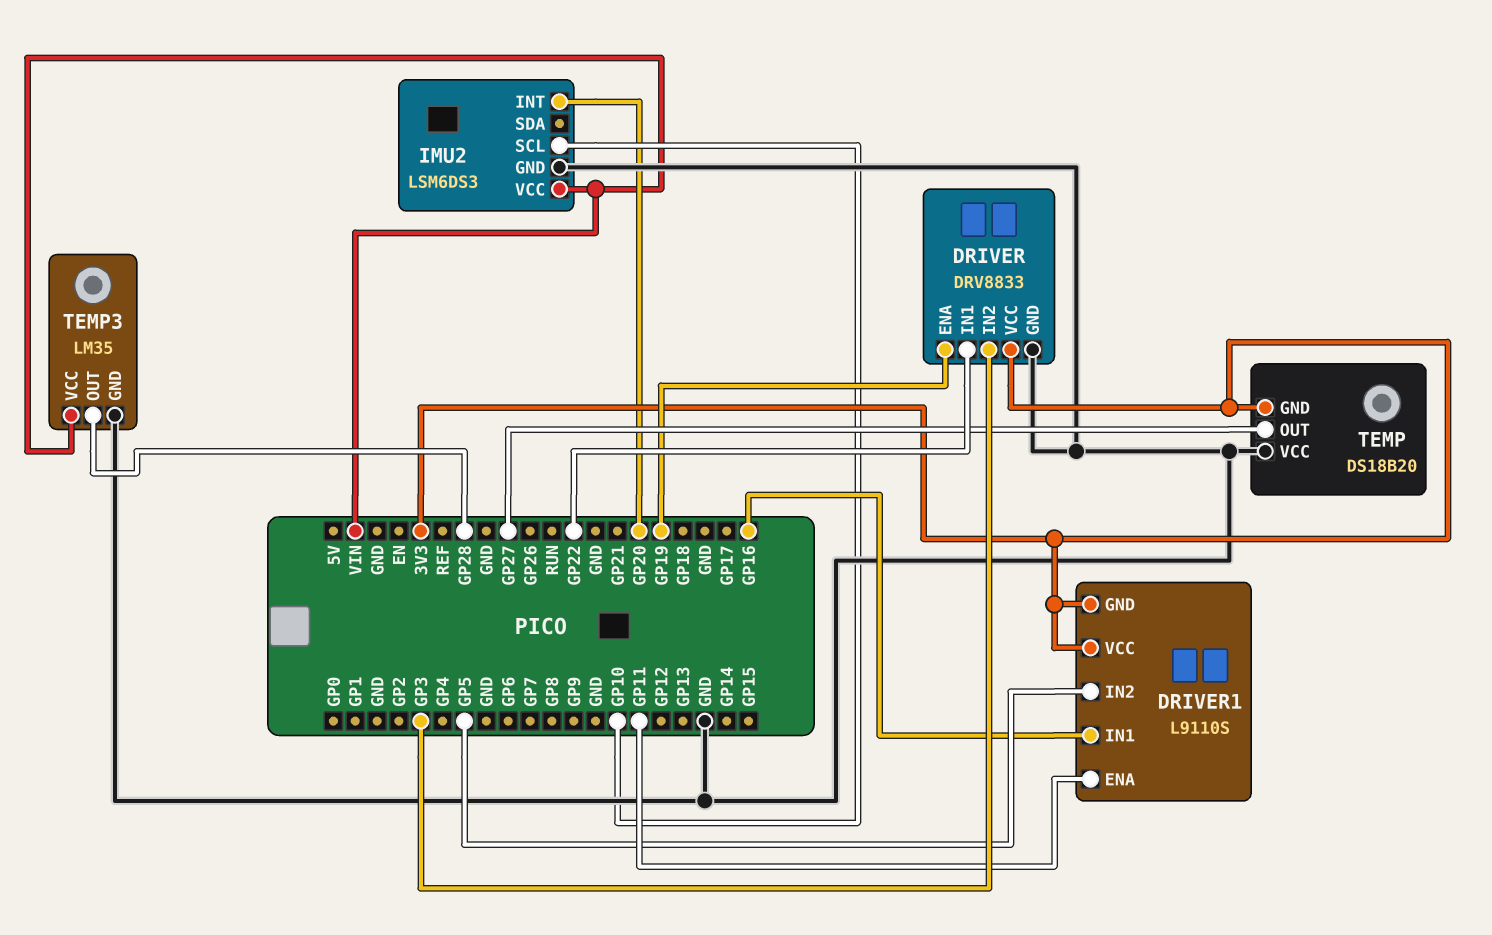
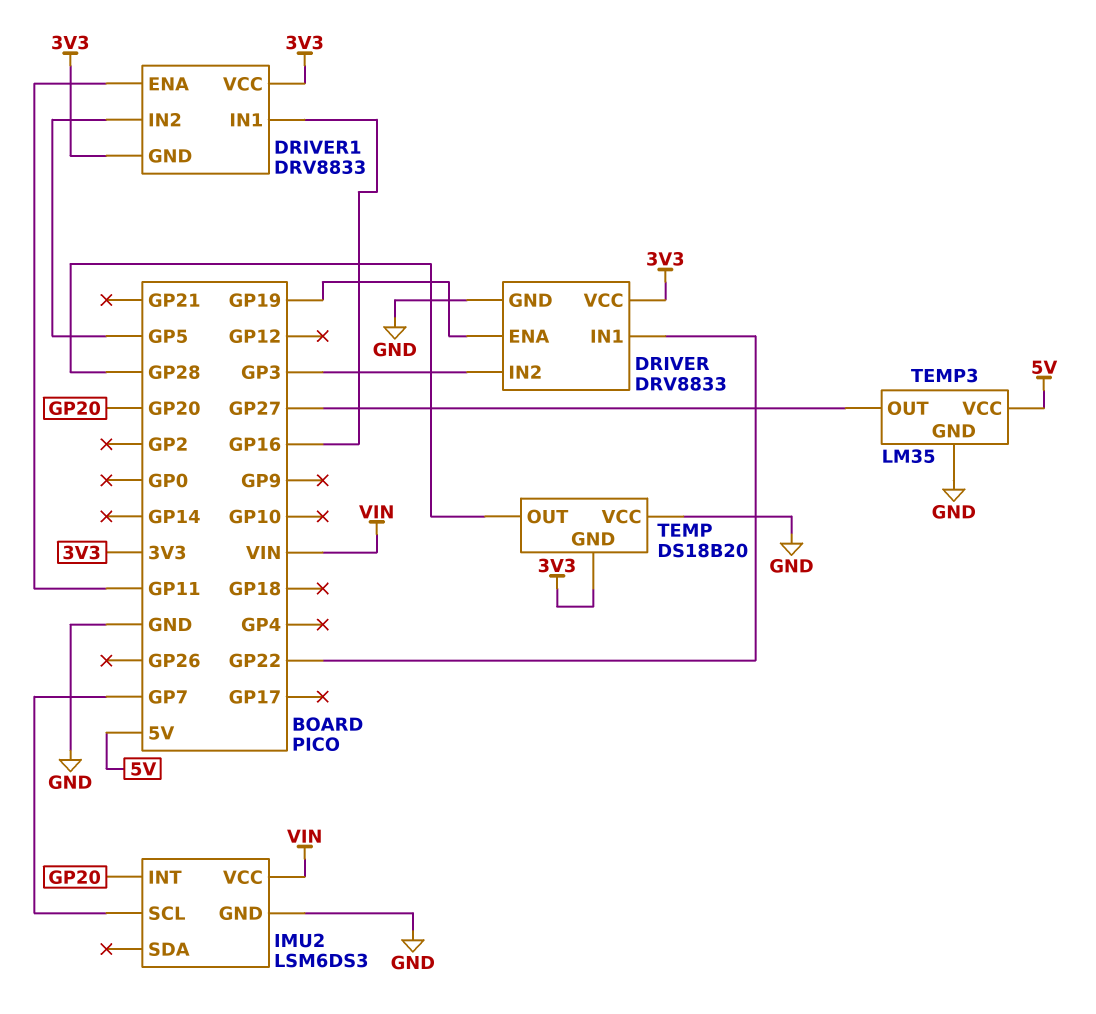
DRIVER1: L9110S -> DRV8833
IMU2 pin SCL: GP10 -> GP7
TEMP pin OUT: GP27 -> GP28
TEMP3 pin OUT: GP28 -> GP27
TEMP3 pin VCC: VIN -> 5V

